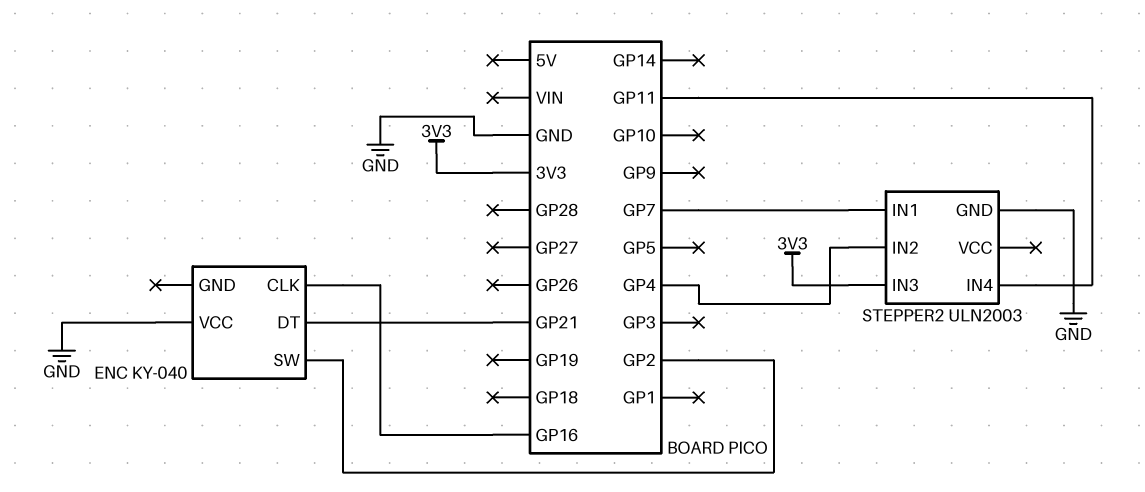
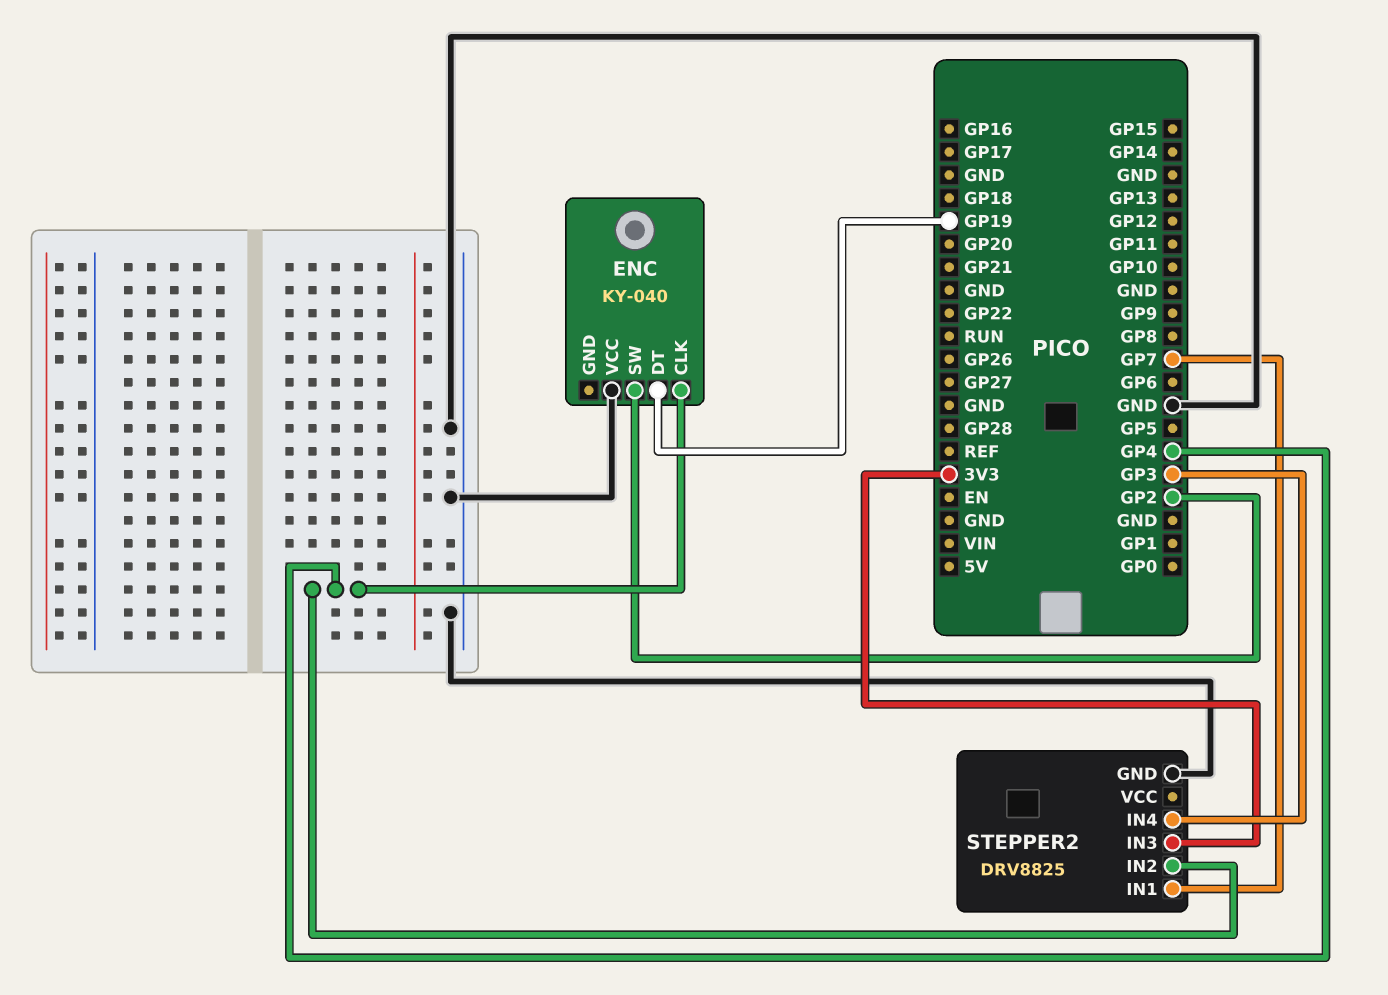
ENC pin CLK: GP16 -> GP4
ENC pin DT: GP21 -> GP19
STEPPER2: ULN2003 -> DRV8825
STEPPER2 pin IN4: GP11 -> GP3

